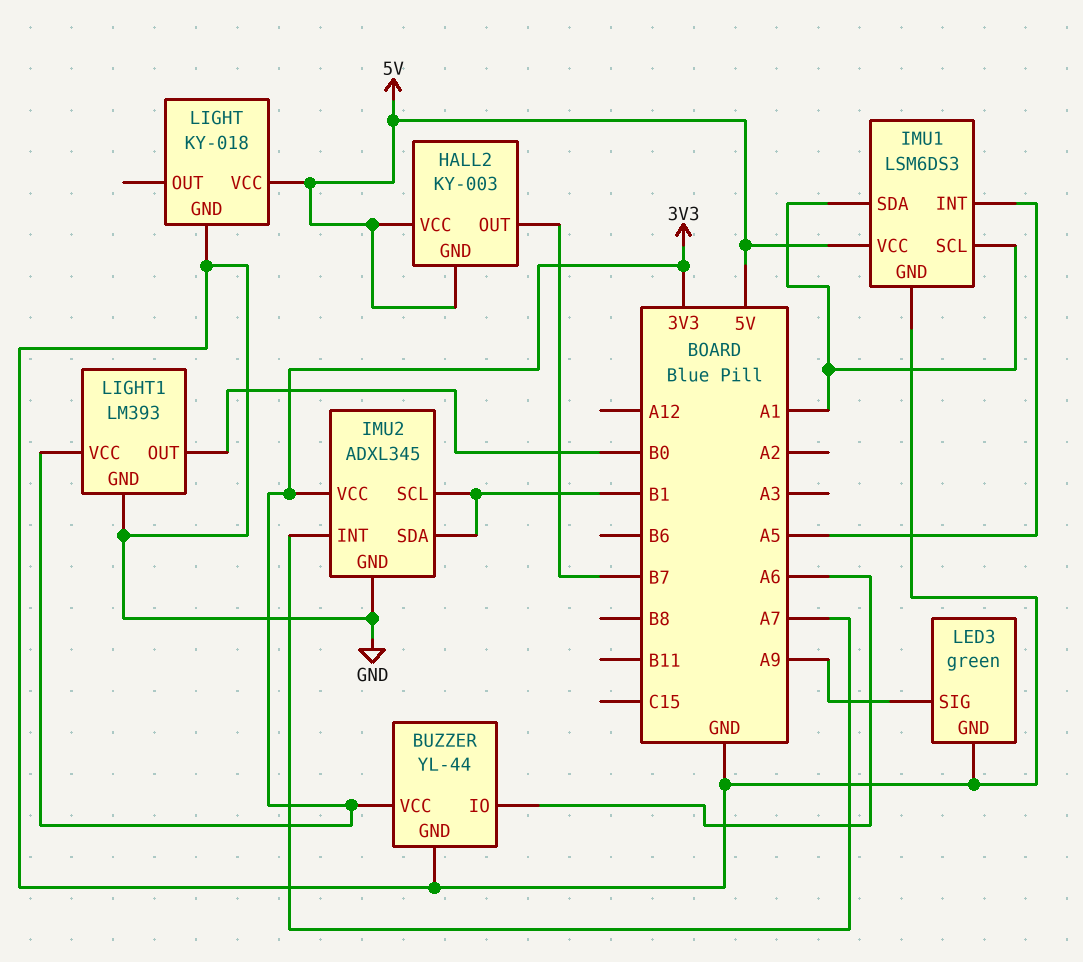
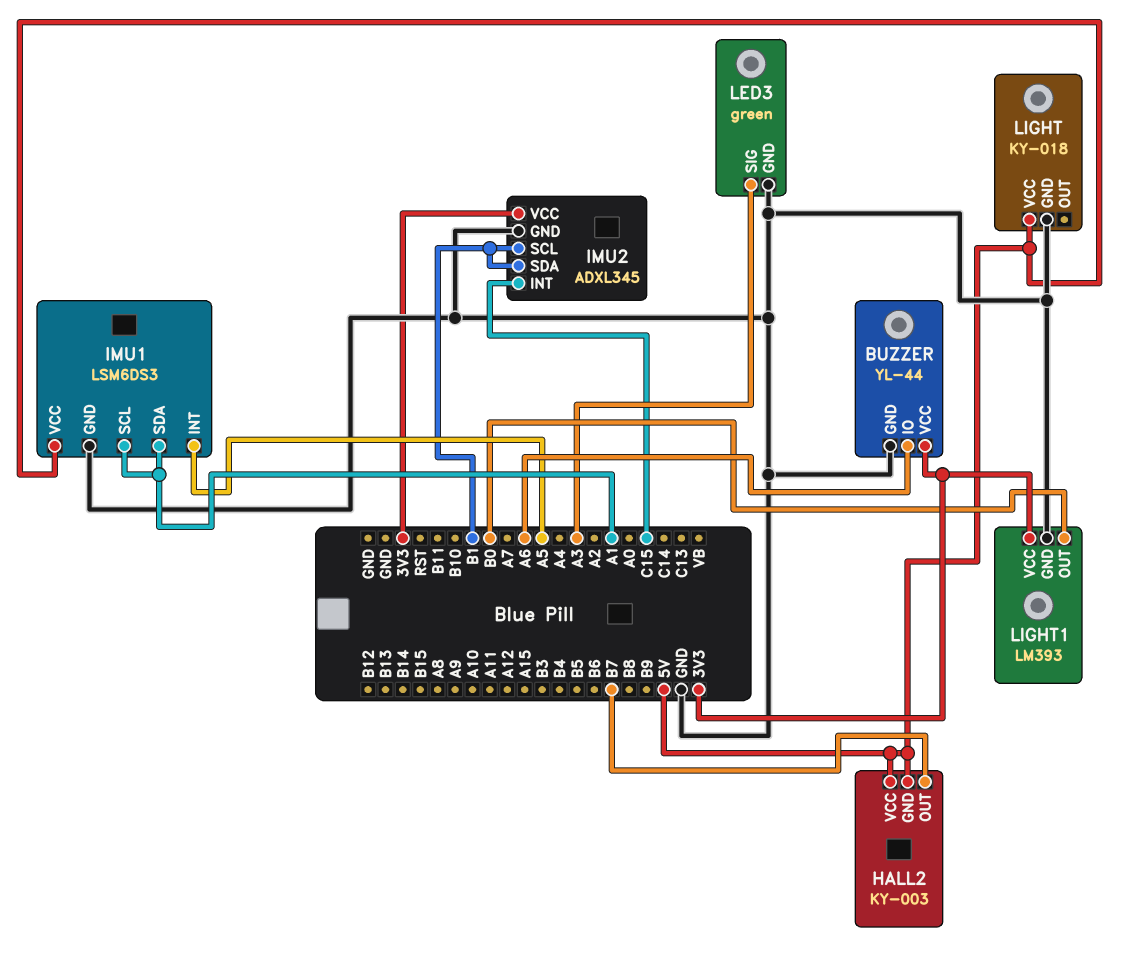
IMU2 pin INT: A7 -> C15
LED3 pin SIG: A9 -> A3

